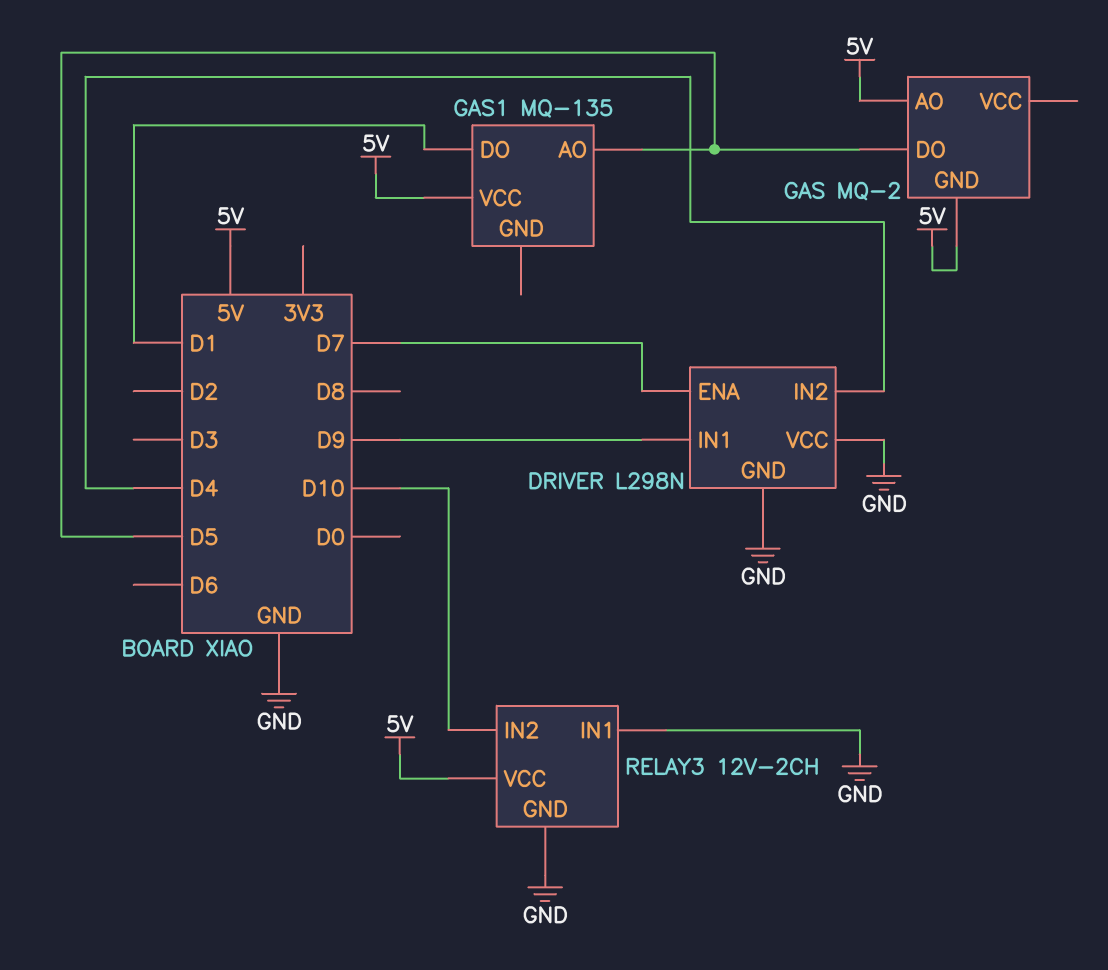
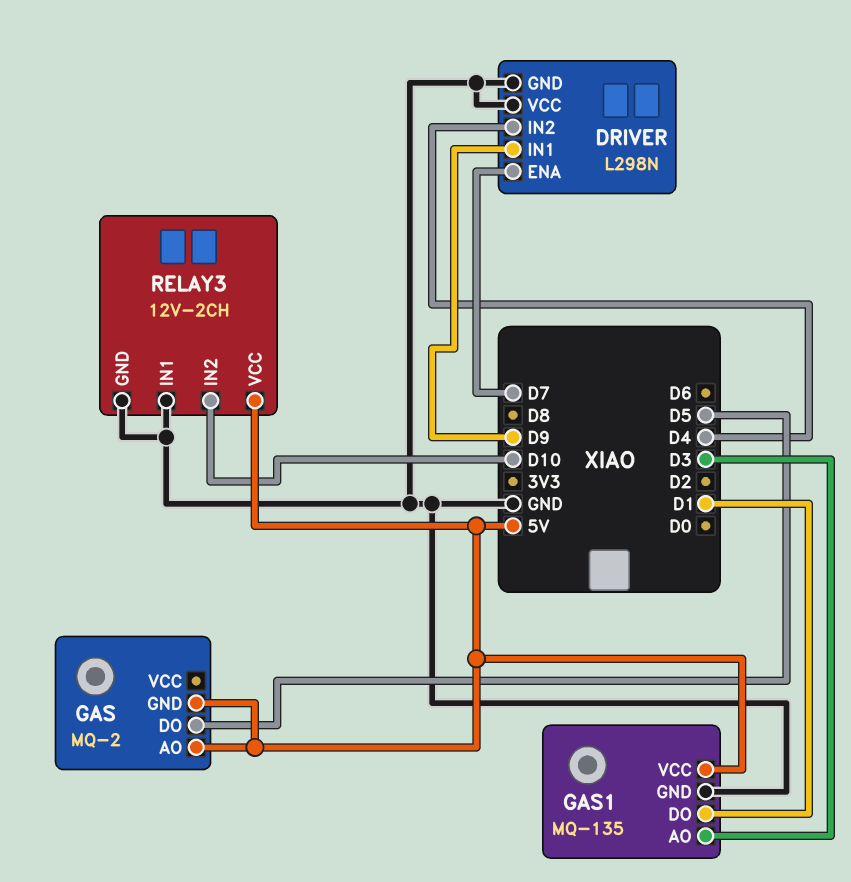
GAS1 pin AO: D5 -> D3
GAS1 pin GND: none -> GND

